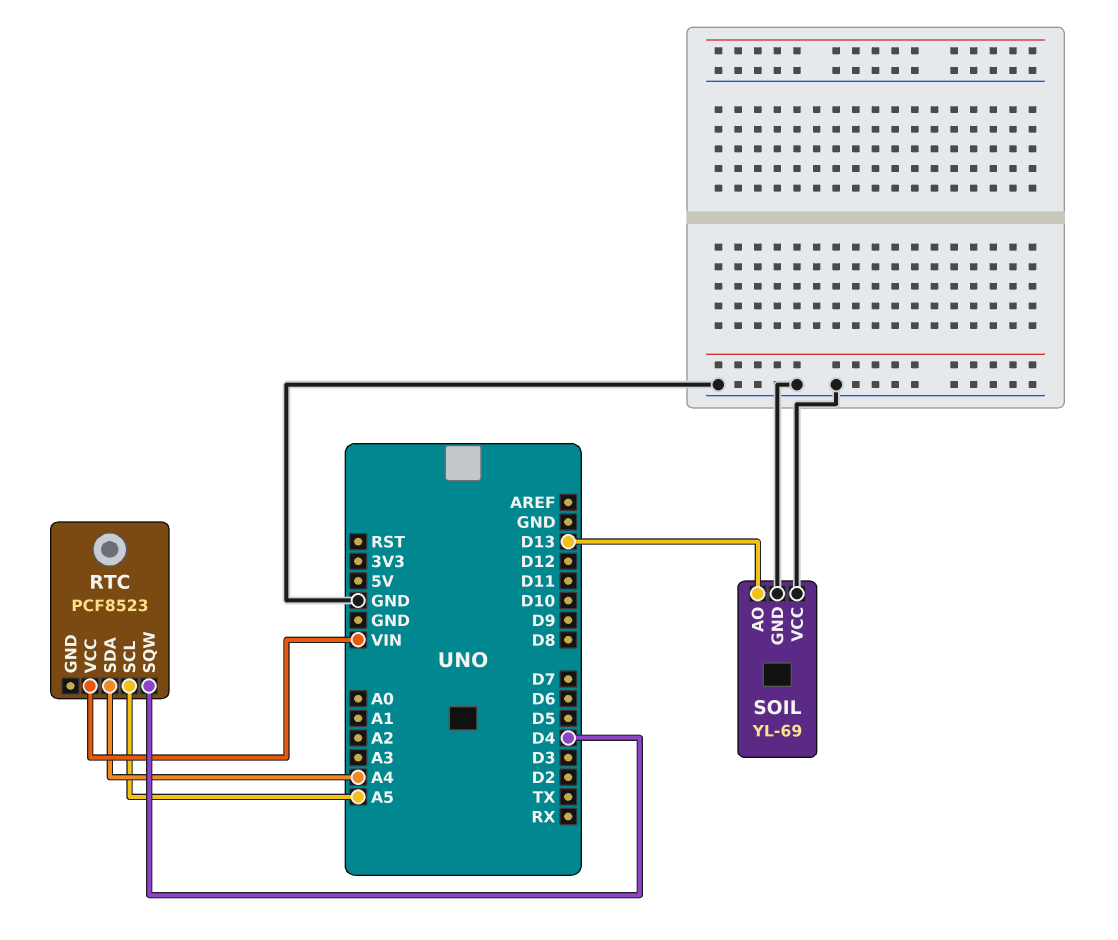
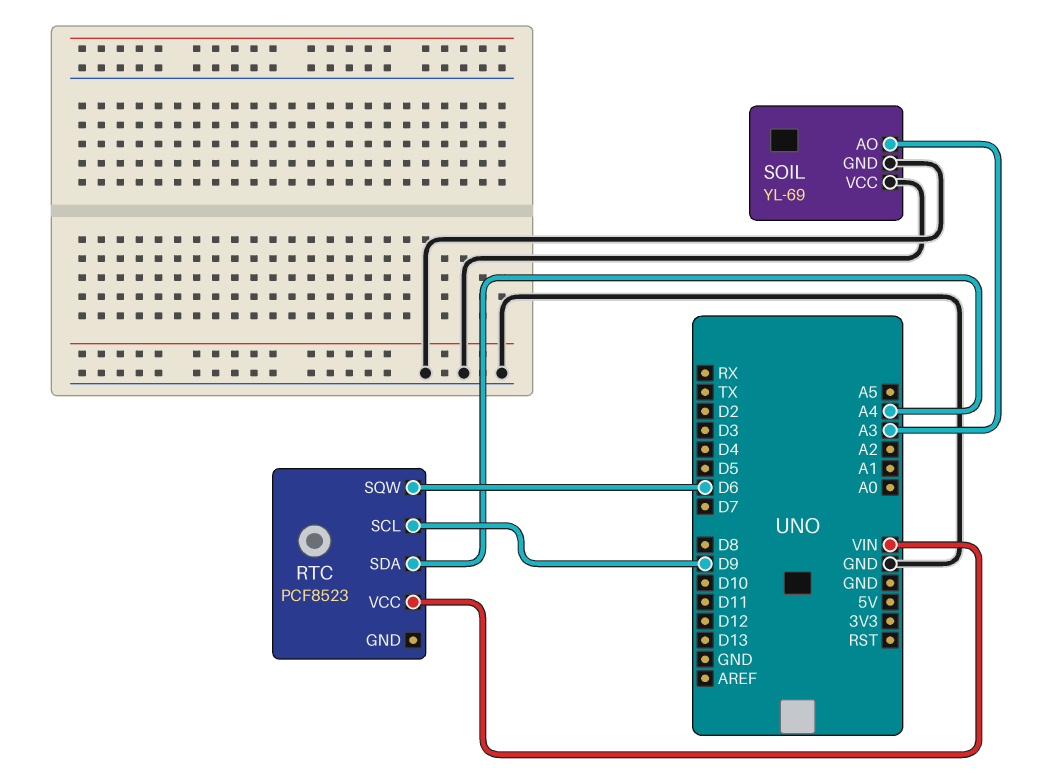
RTC pin SCL: A5 -> D9
RTC pin SQW: D4 -> D6
SOIL pin AO: D13 -> A3

